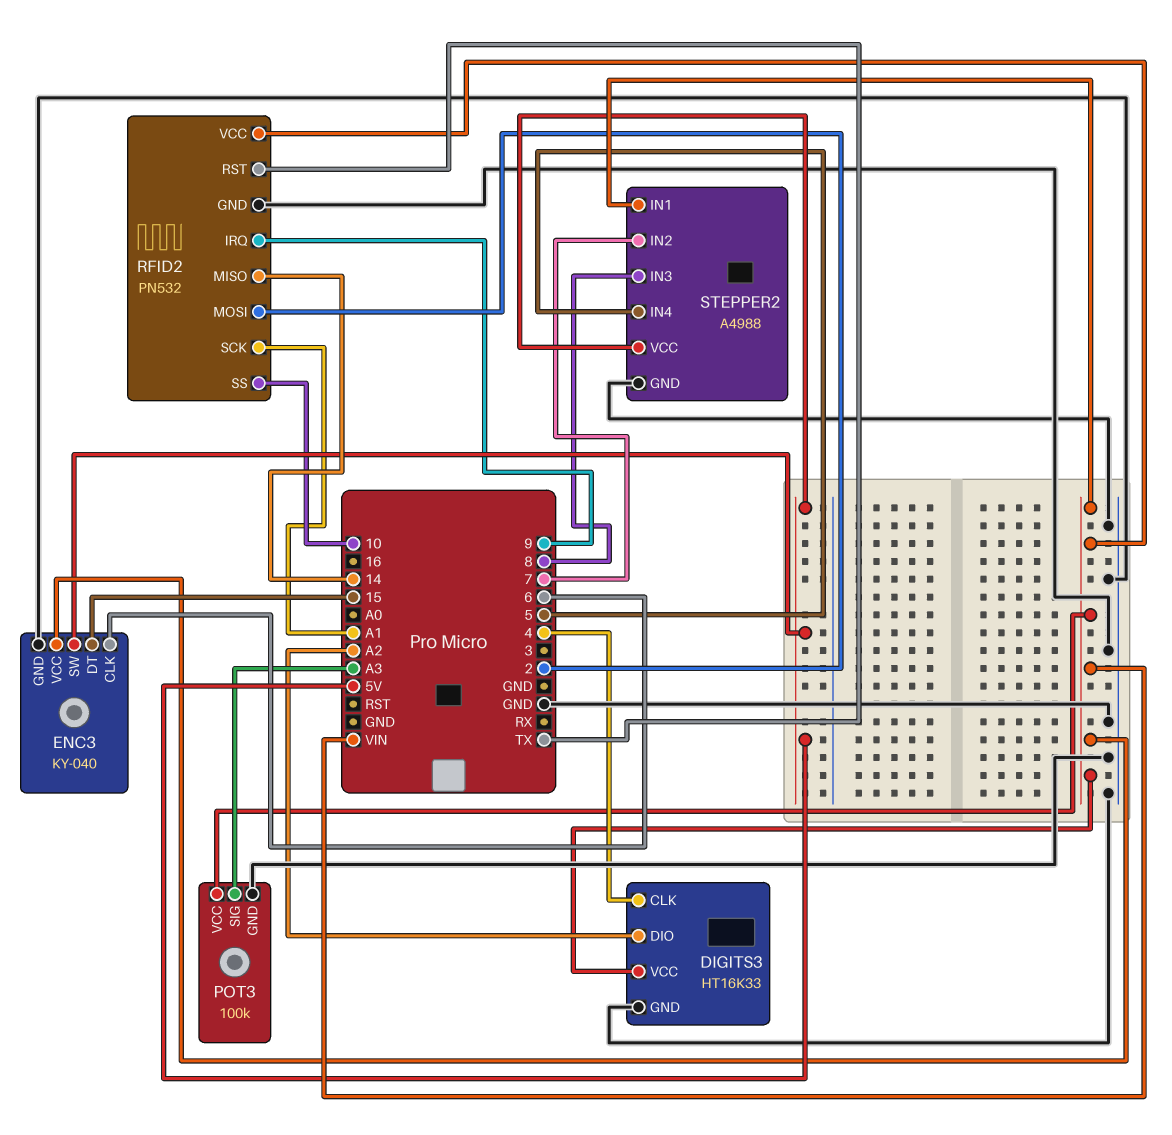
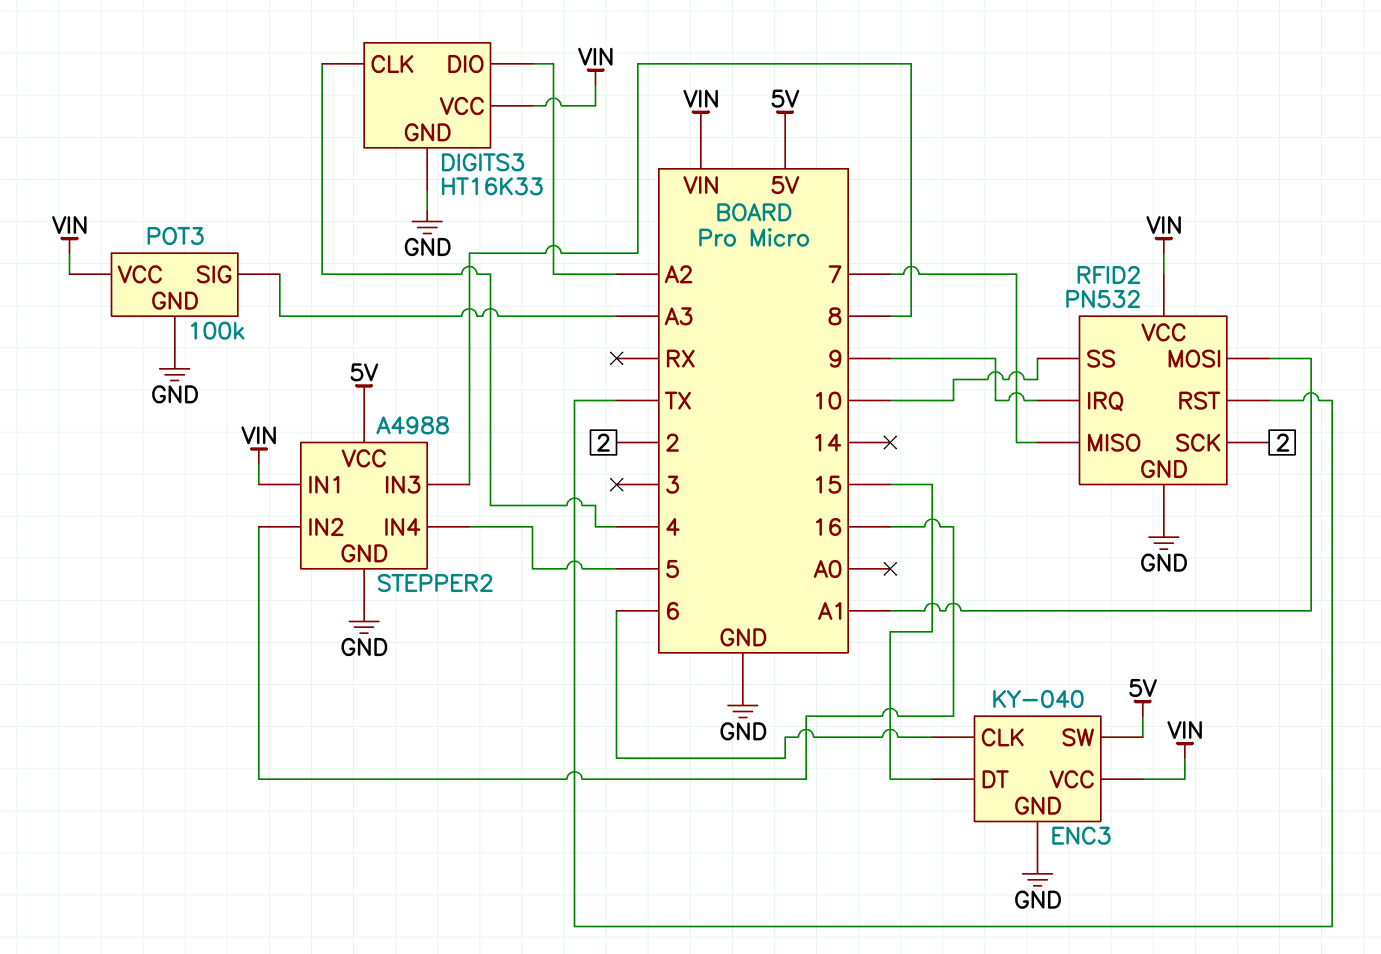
RFID2 pin MISO: 14 -> 7
RFID2 pin MOSI: 2 -> A1
RFID2 pin SCK: A1 -> 2
STEPPER2 pin IN2: 7 -> 16

